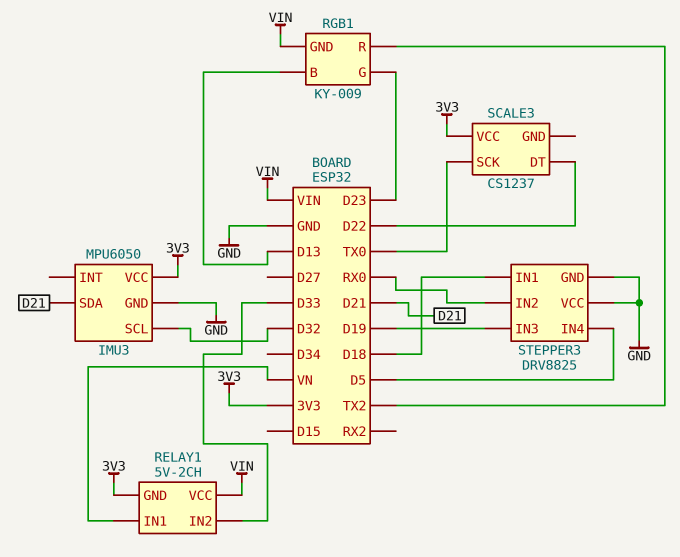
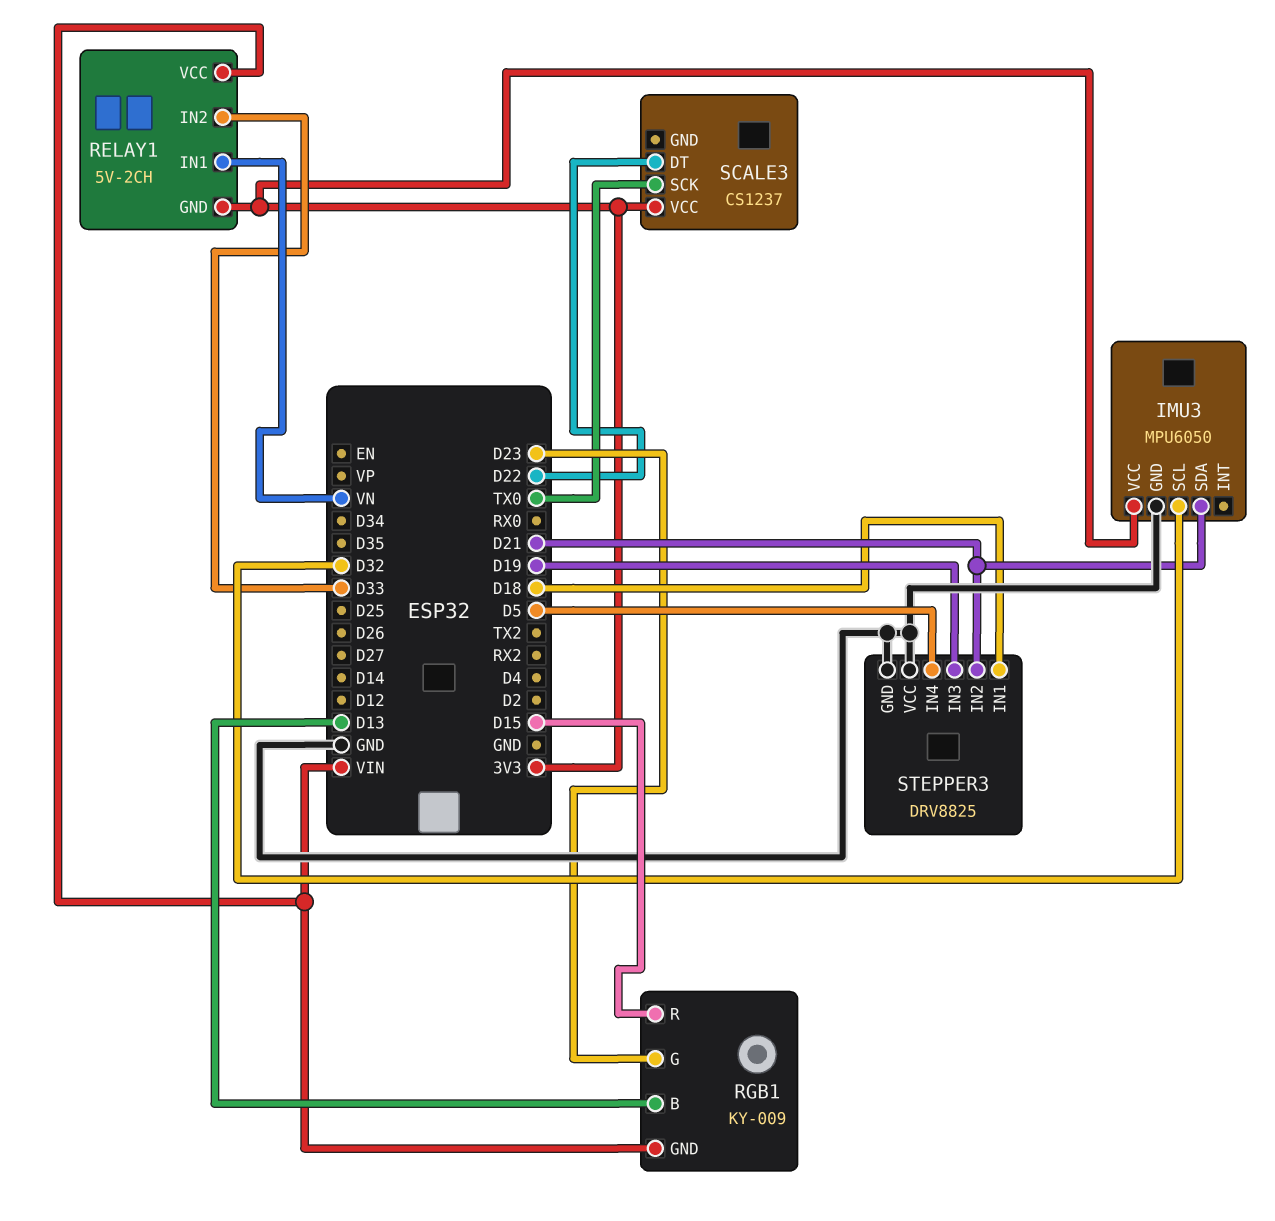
RGB1 pin R: TX2 -> D15
STEPPER3 pin IN2: RX0 -> D21

